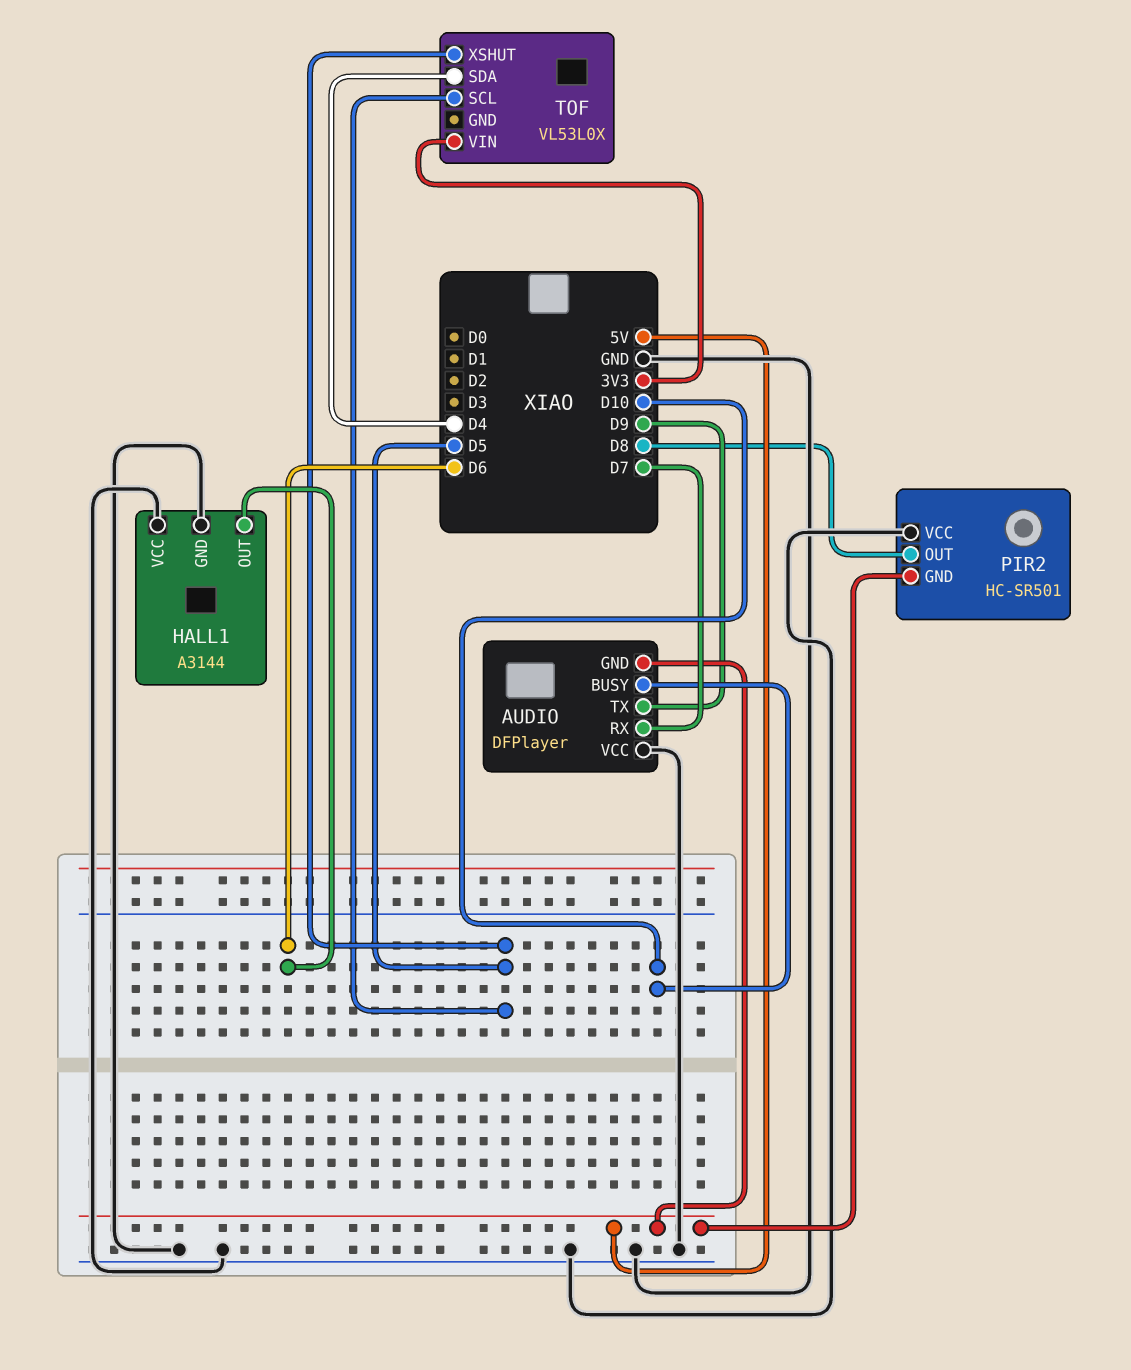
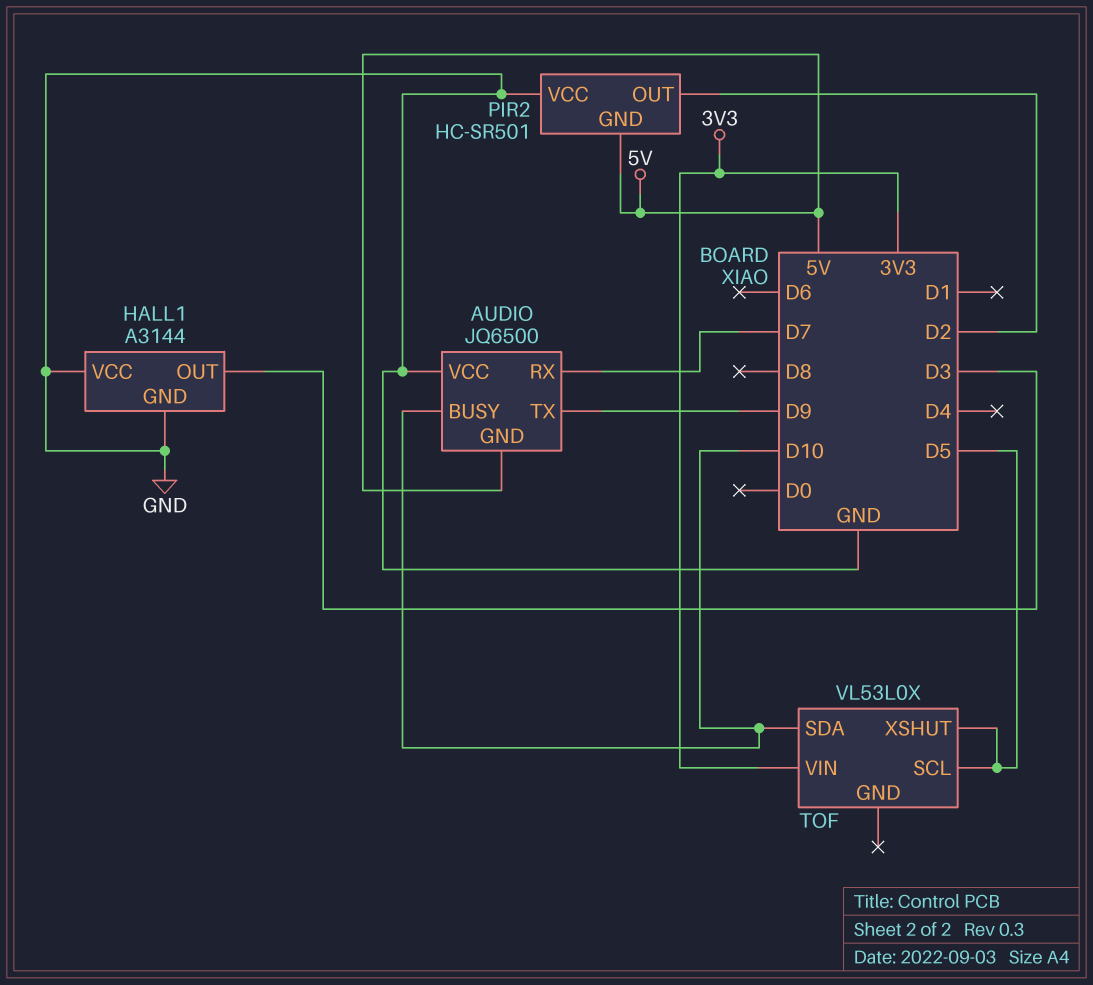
AUDIO: DFPlayer -> JQ6500
HALL1 pin OUT: D6 -> D3
PIR2 pin OUT: D8 -> D2
TOF pin SDA: D4 -> D10

